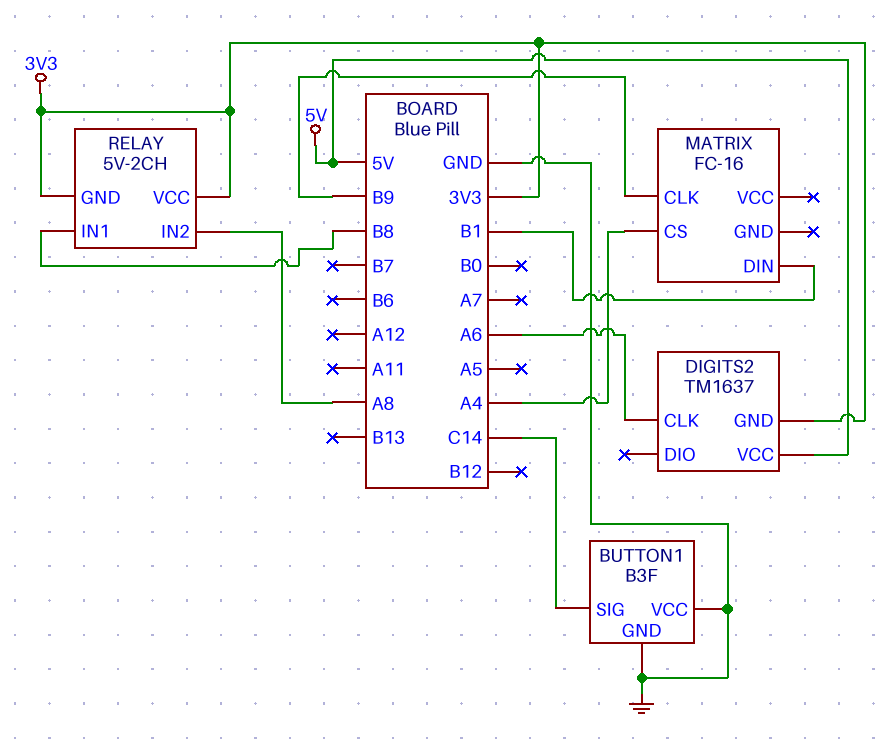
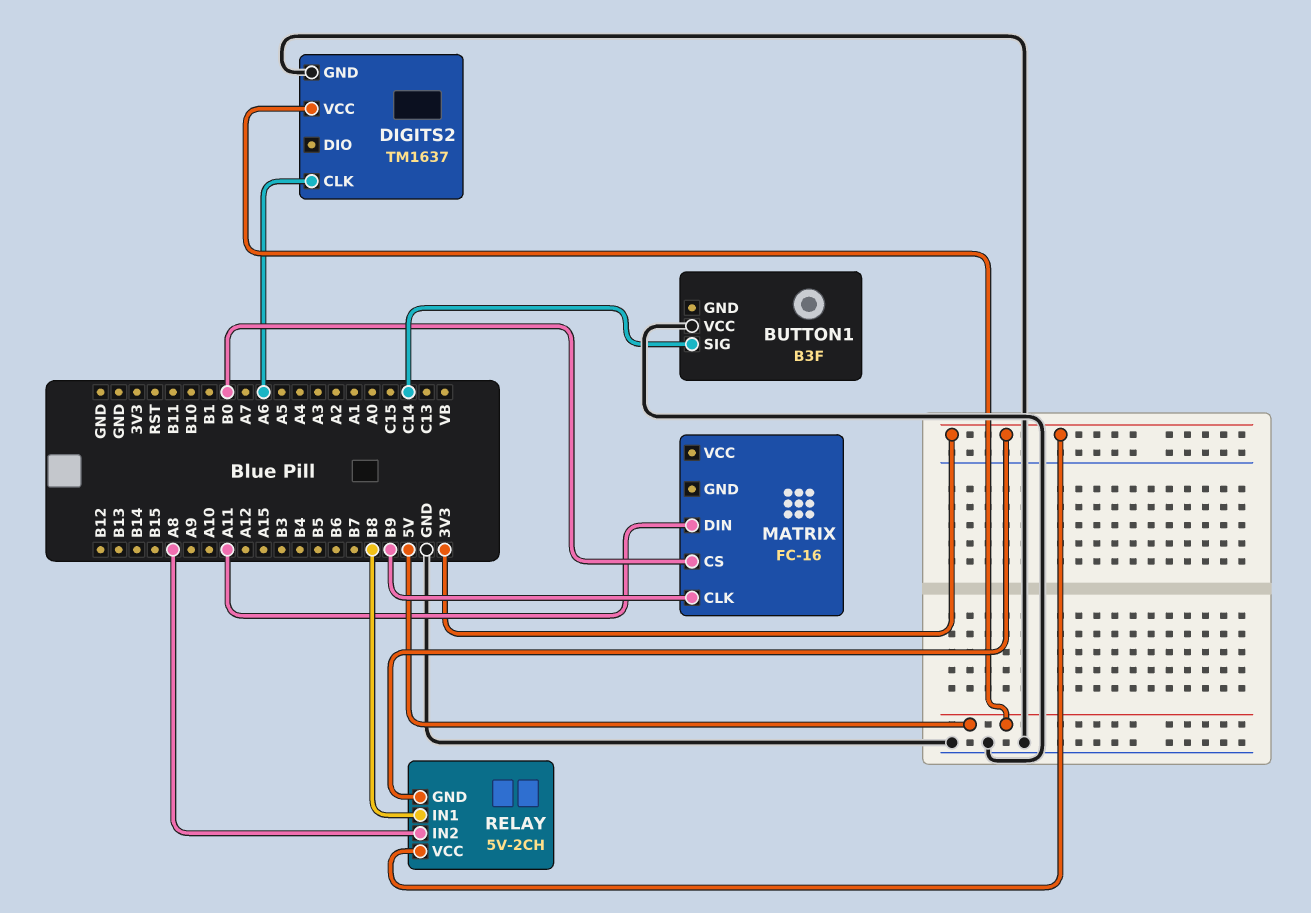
BUTTON1 pin GND: GND -> none
DIGITS2 pin GND: 3V3 -> GND
MATRIX pin CS: A4 -> B0
MATRIX pin DIN: B1 -> A11

